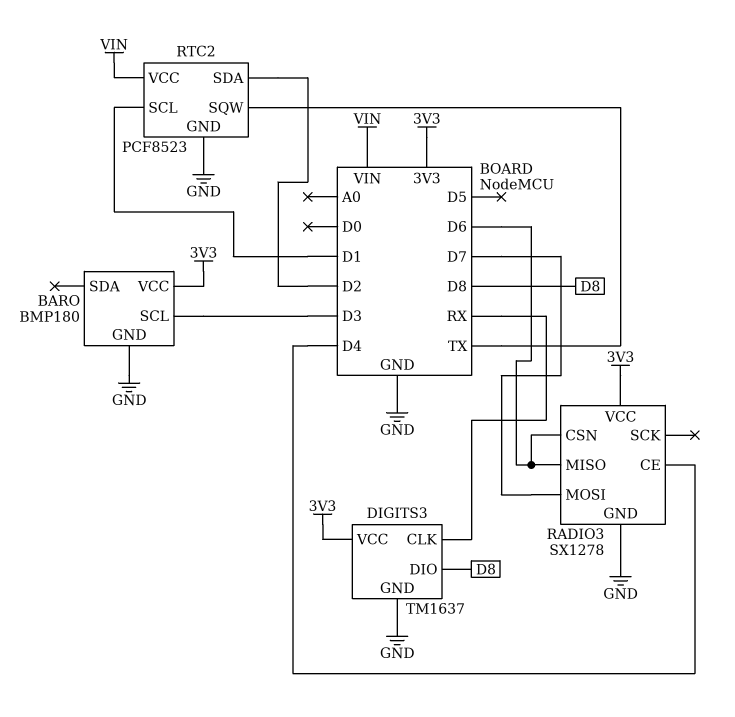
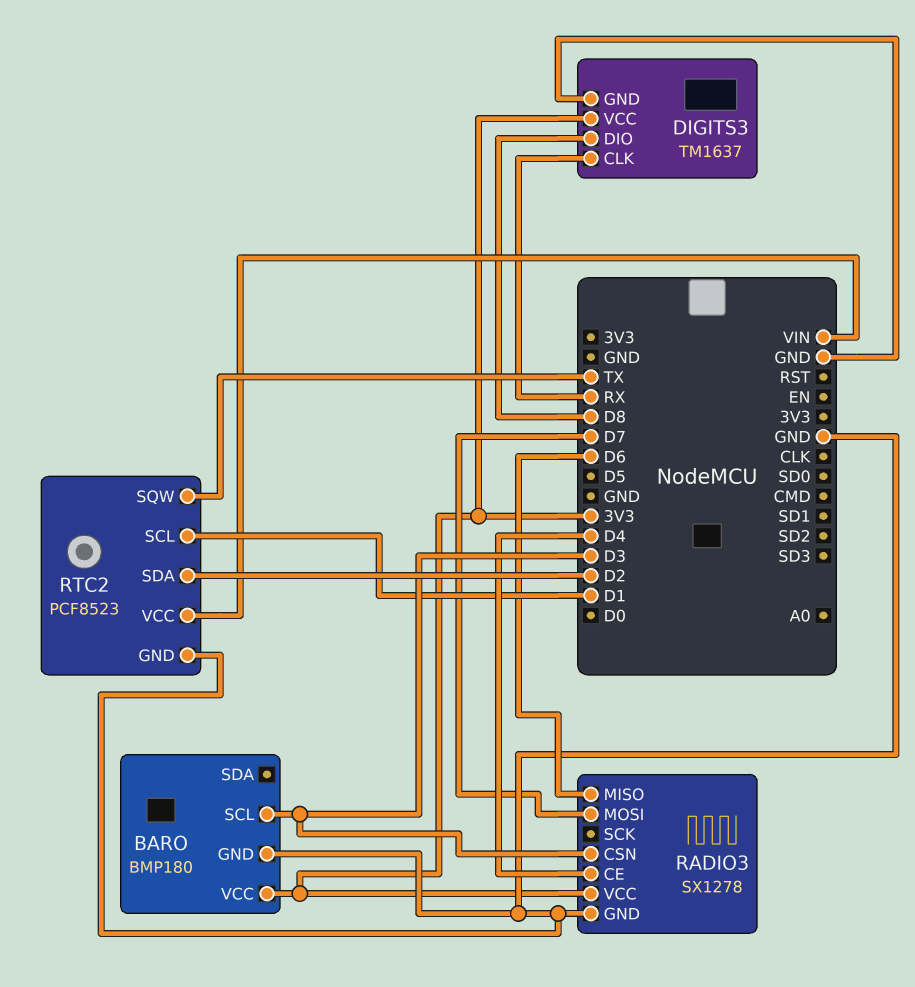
RADIO3 pin CSN: D6 -> D3

